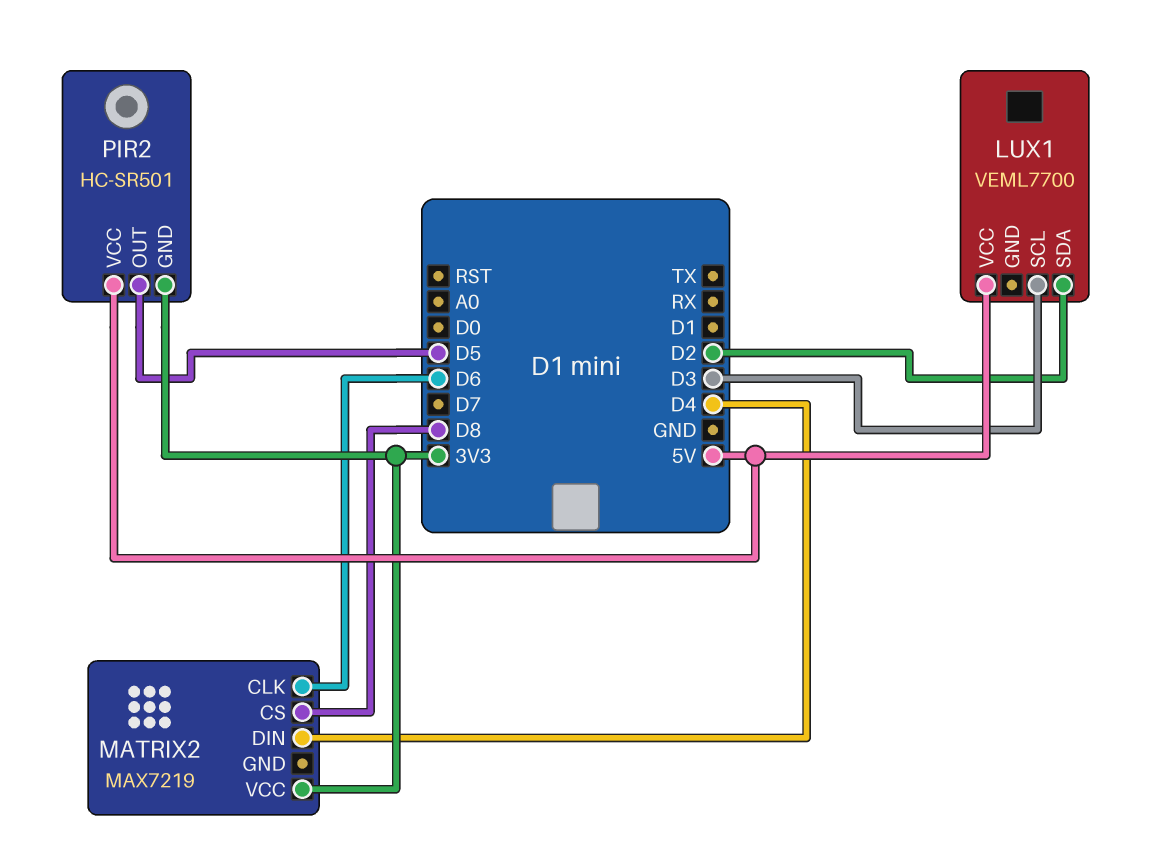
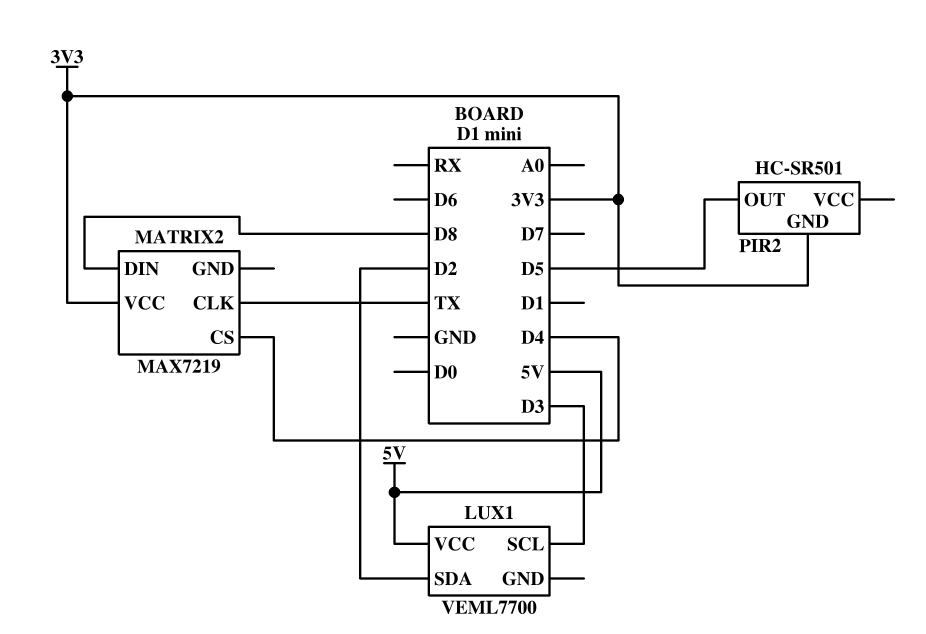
MATRIX2 pin CLK: D6 -> TX
MATRIX2 pin CS: D8 -> D4
MATRIX2 pin DIN: D4 -> D8
PIR2 pin VCC: 5V -> none

